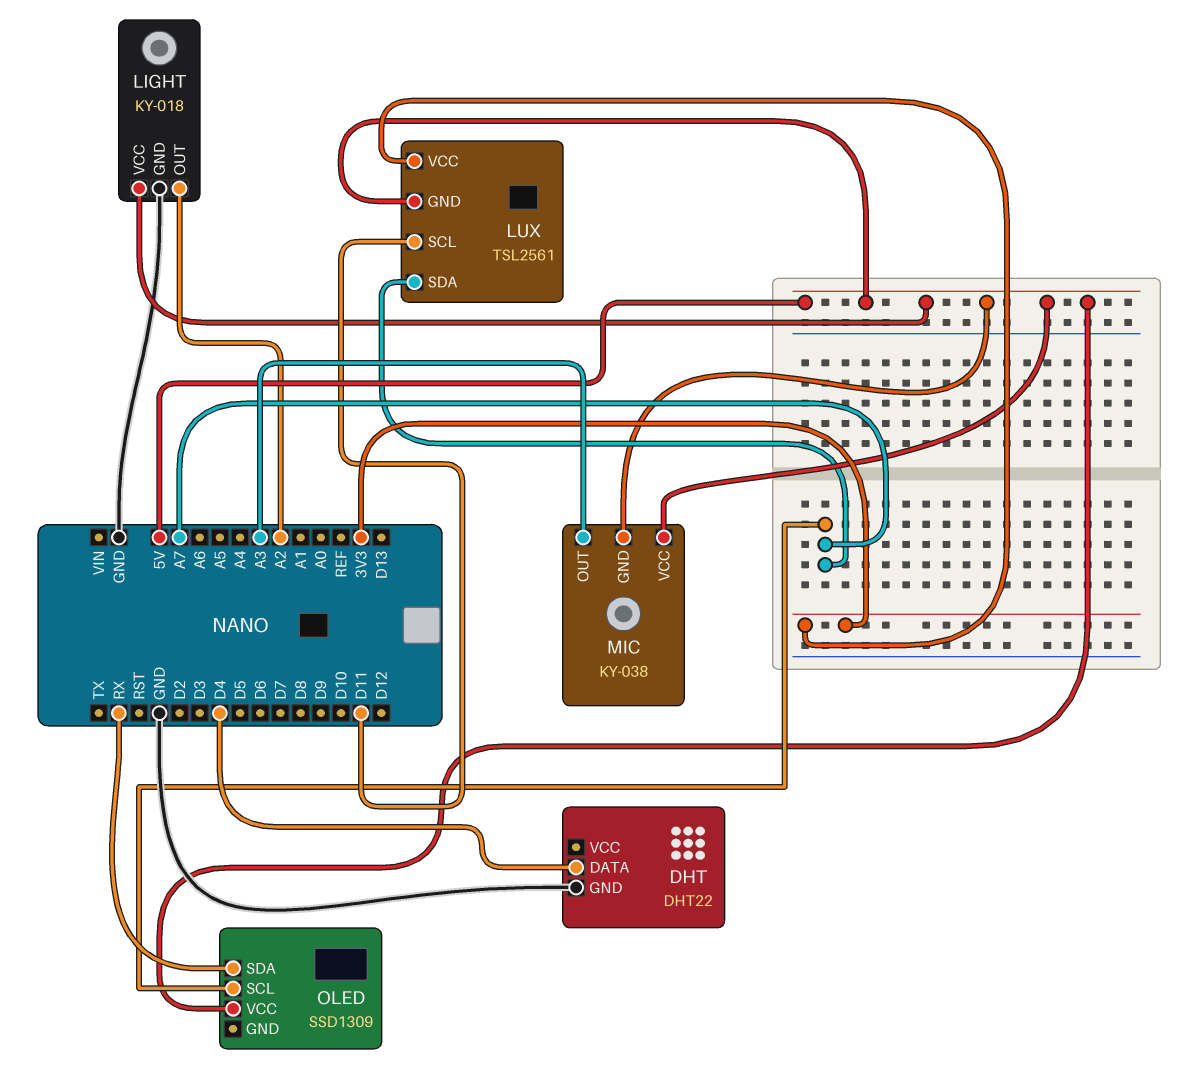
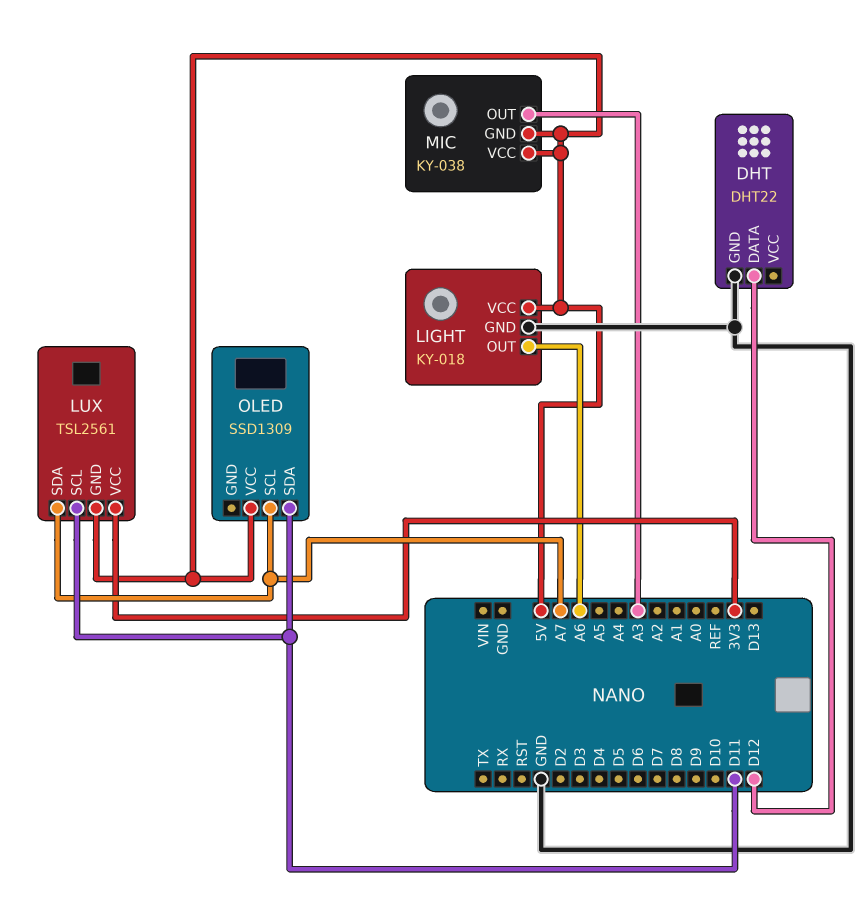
DHT pin DATA: D4 -> D12
LIGHT pin OUT: A2 -> A6
OLED pin SDA: RX -> D11

